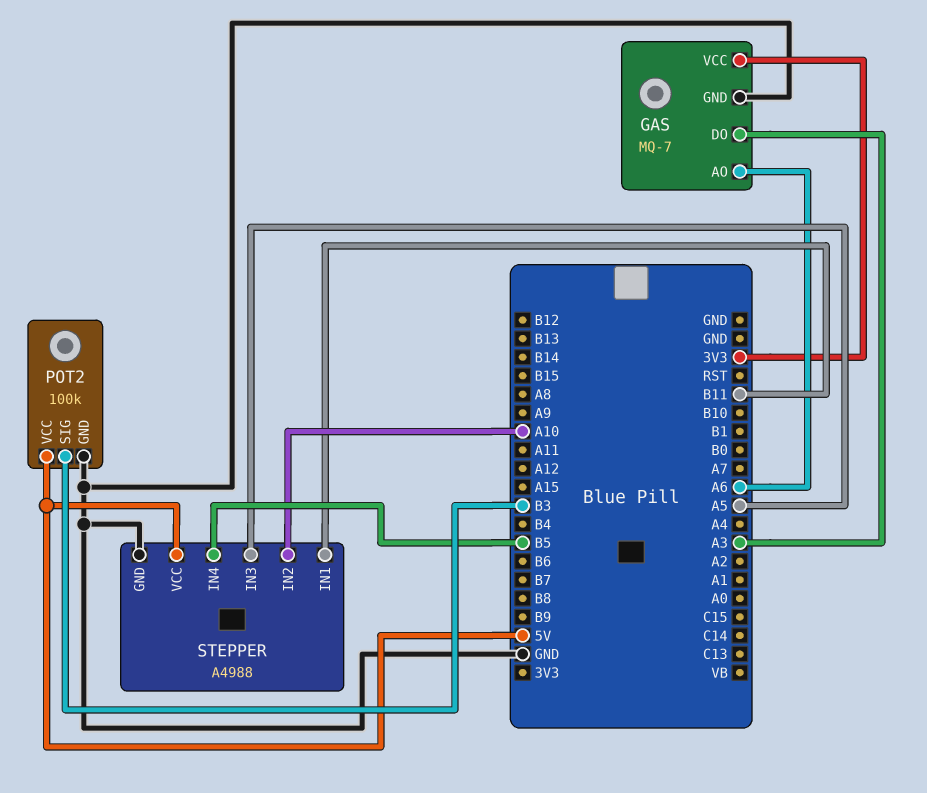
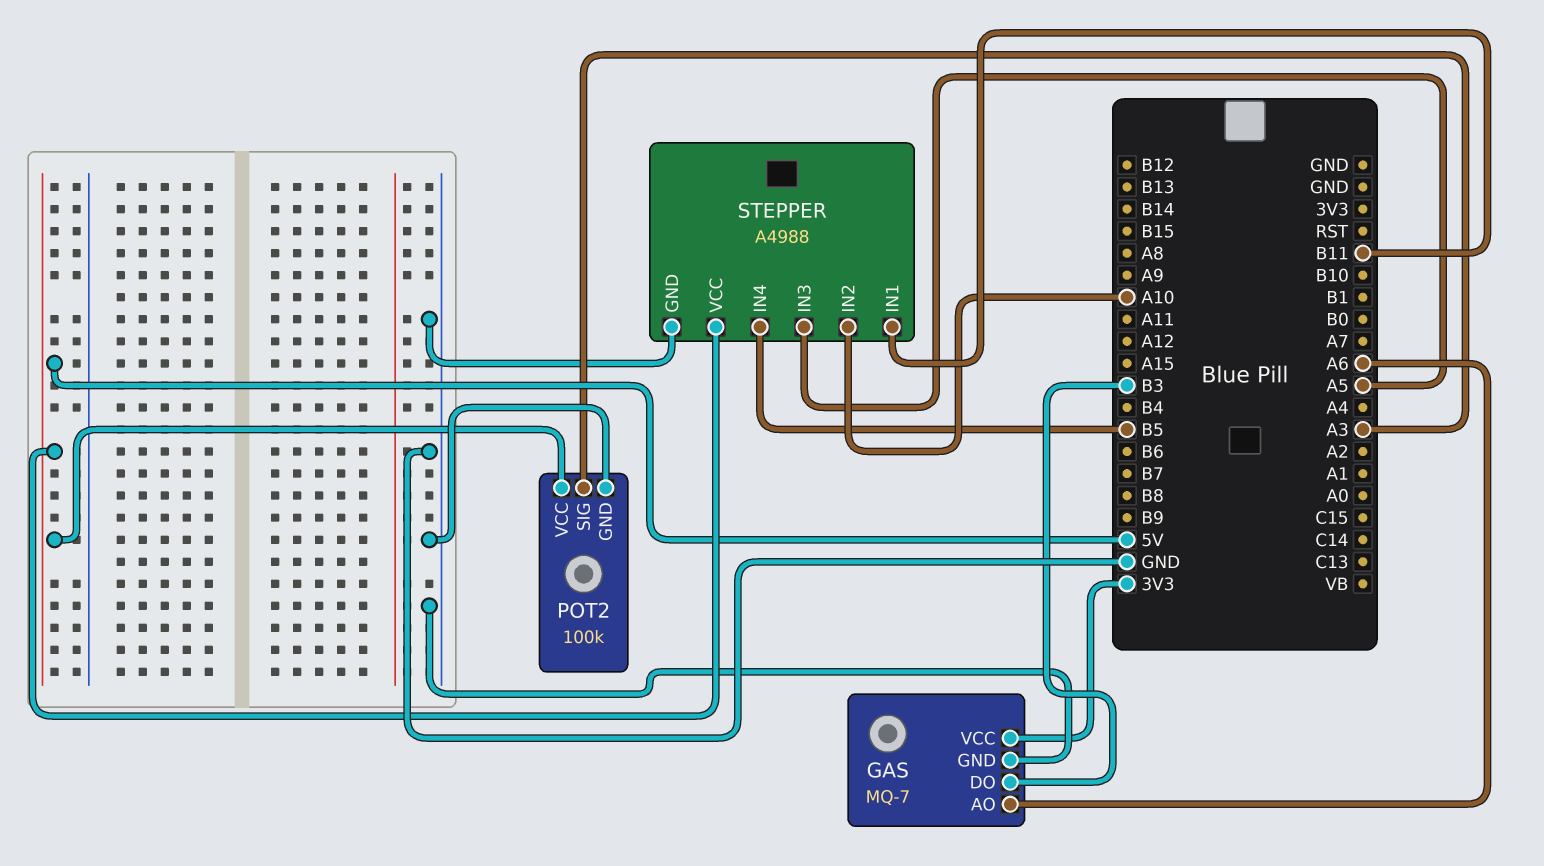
GAS pin DO: A3 -> B3
POT2 pin SIG: B3 -> A3

